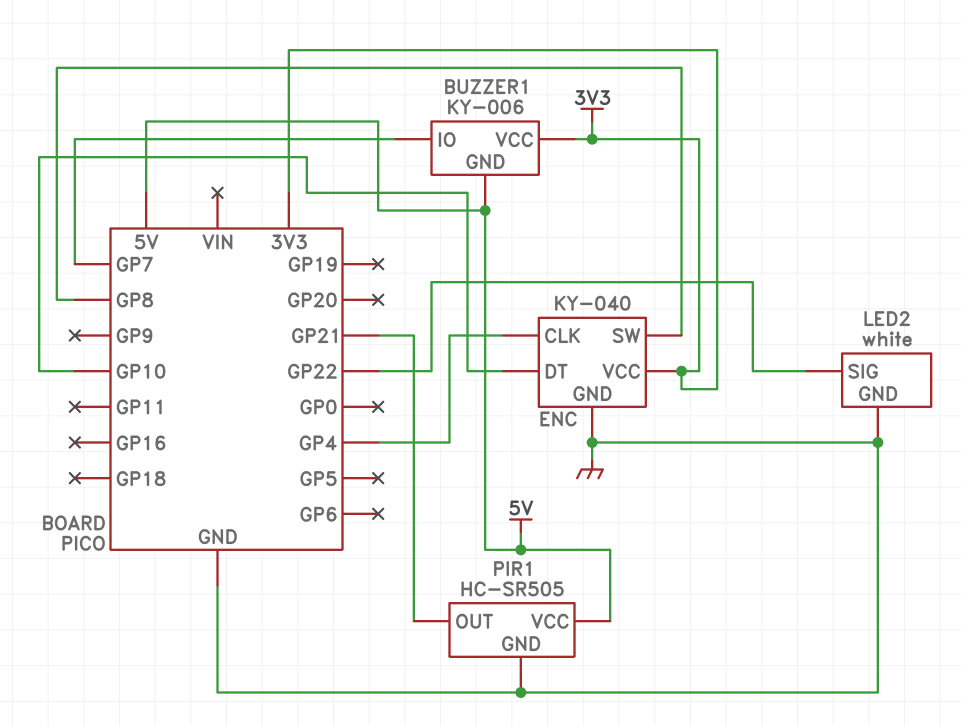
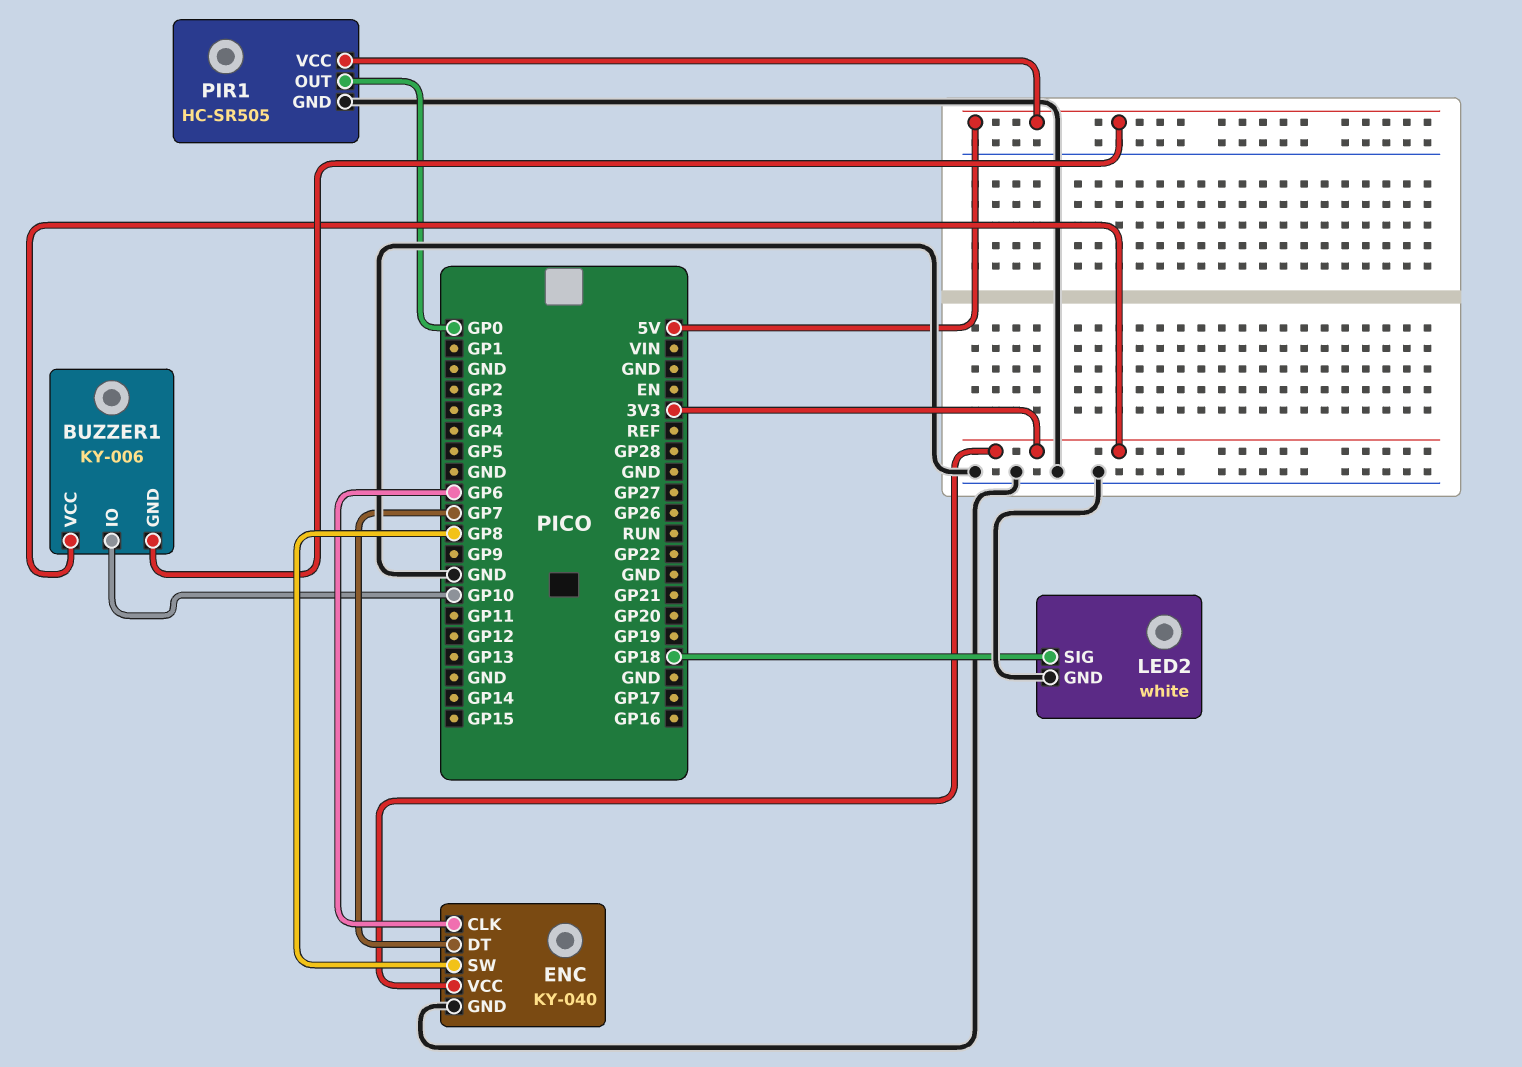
BUZZER1 pin IO: GP7 -> GP10
ENC pin CLK: GP4 -> GP6
ENC pin DT: GP10 -> GP7
LED2 pin SIG: GP22 -> GP18
PIR1 pin OUT: GP21 -> GP0

